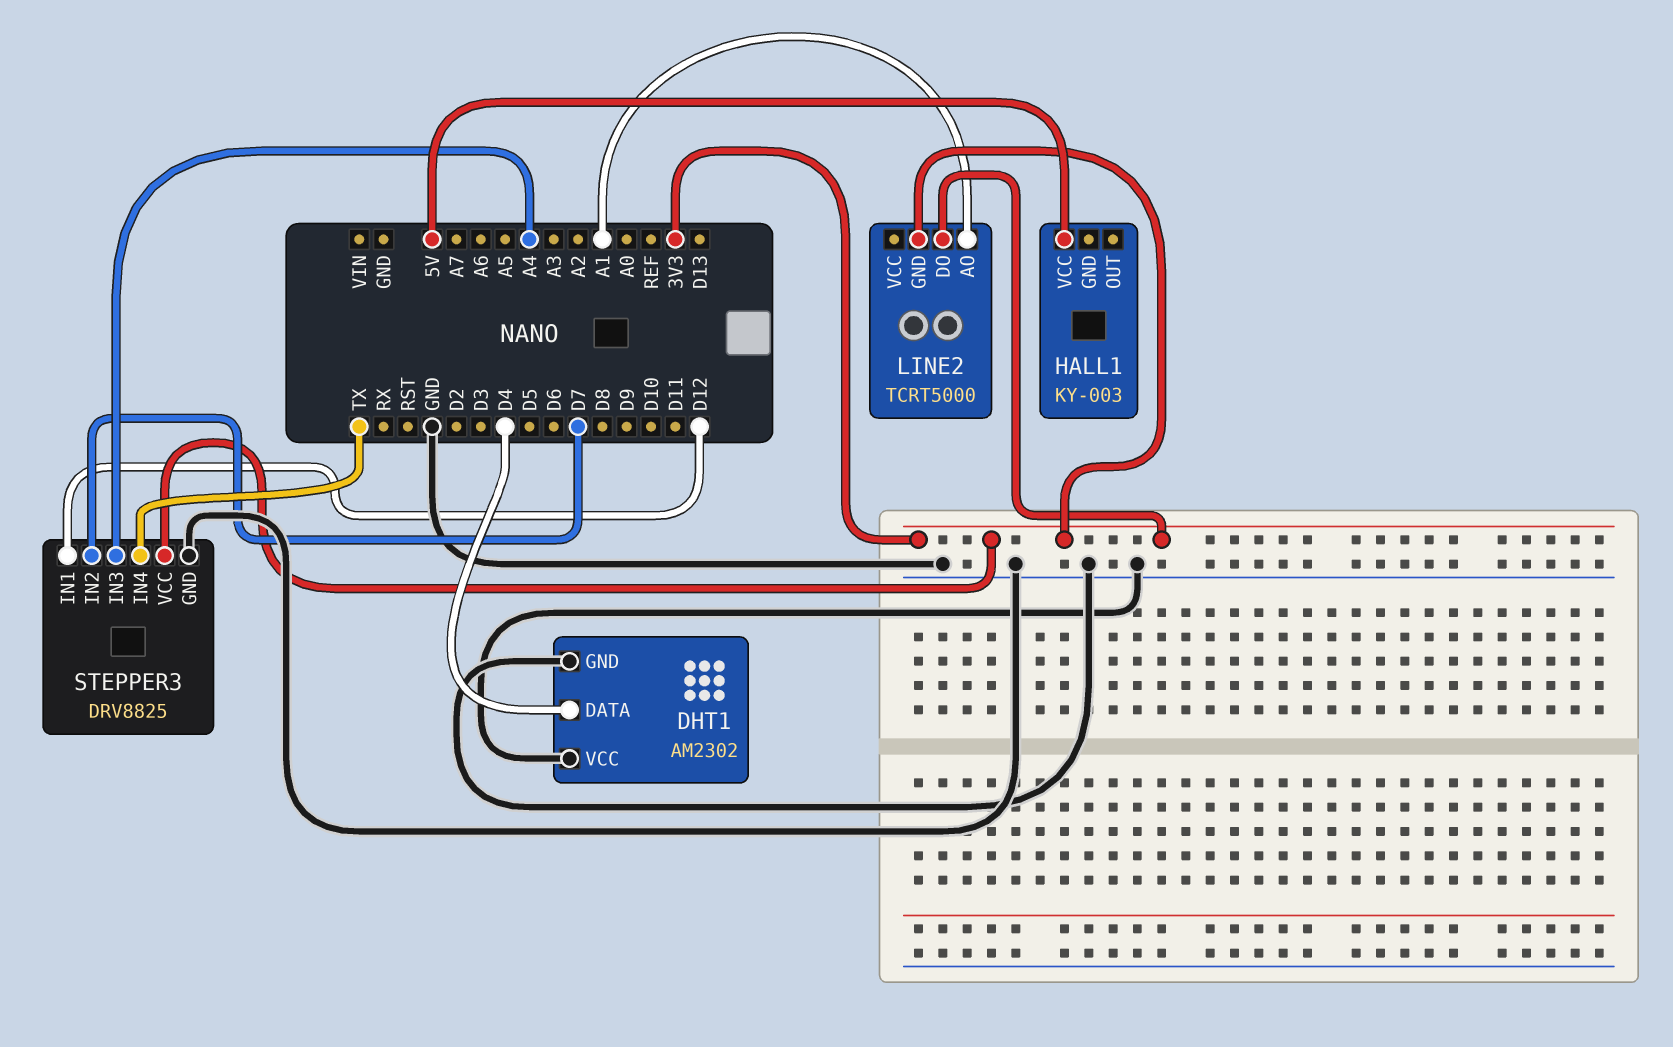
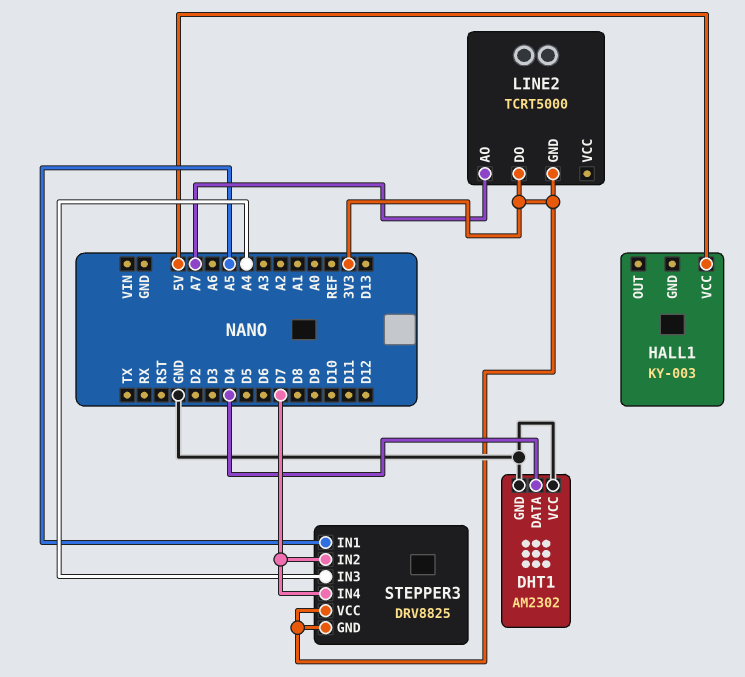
LINE2 pin AO: A1 -> A7
STEPPER3 pin GND: GND -> 3V3
STEPPER3 pin IN1: D12 -> A5
STEPPER3 pin IN4: TX -> D7

